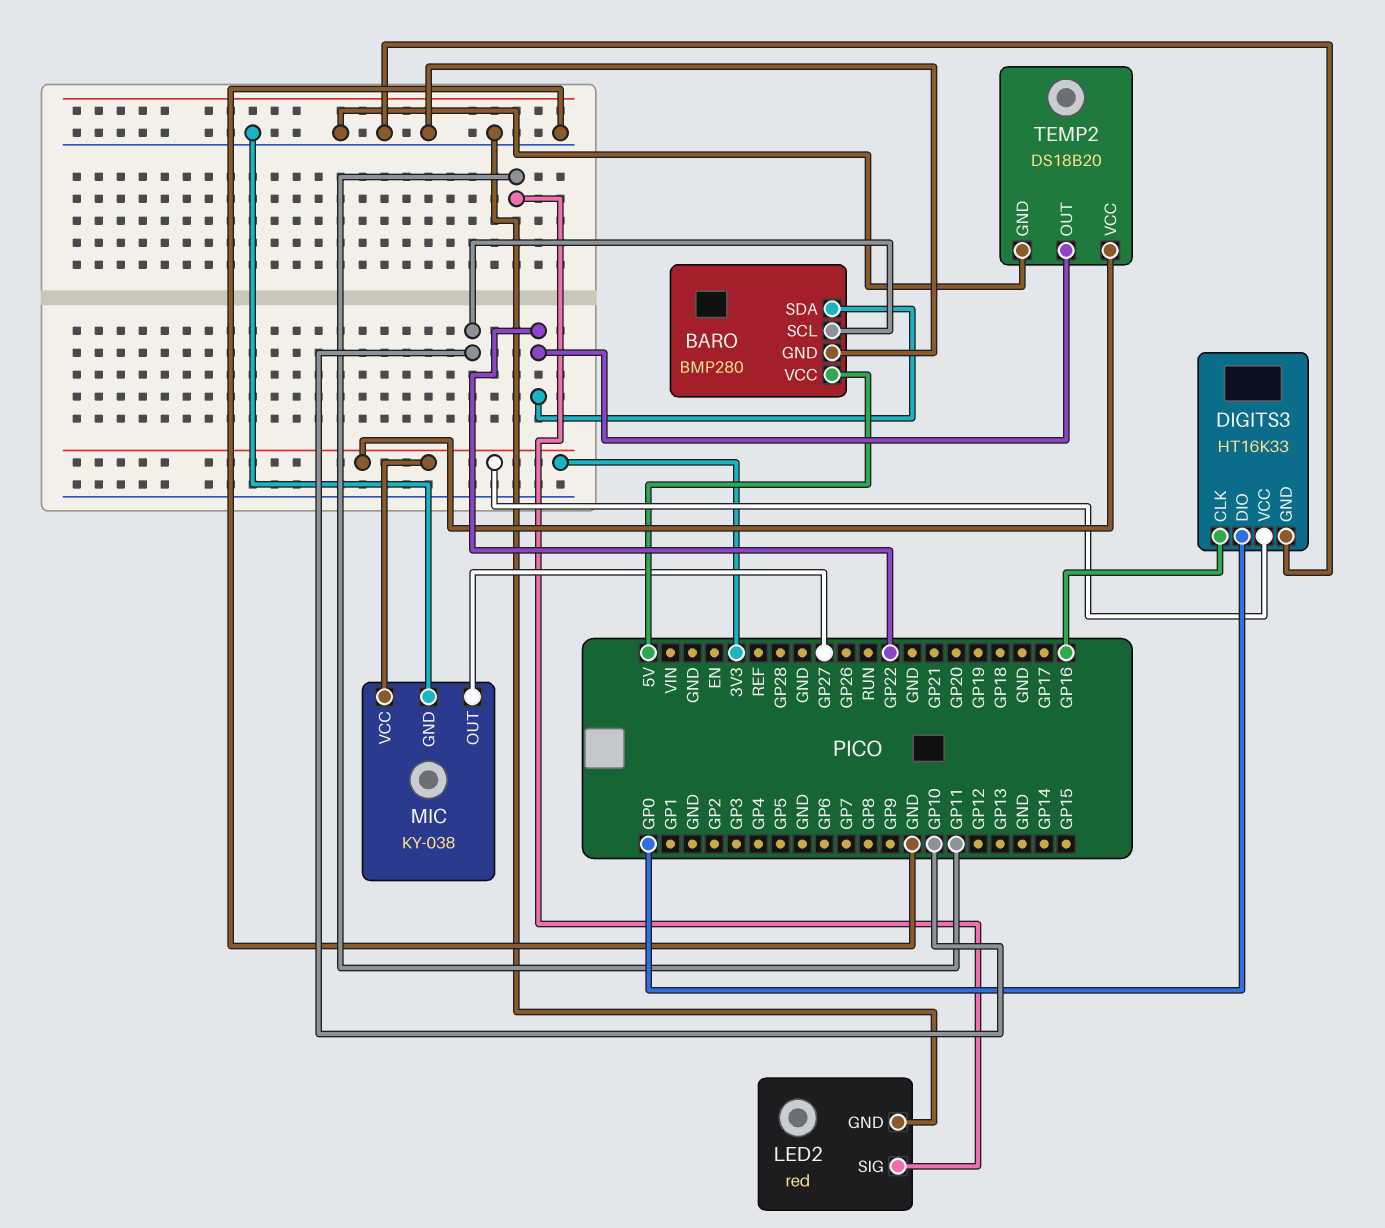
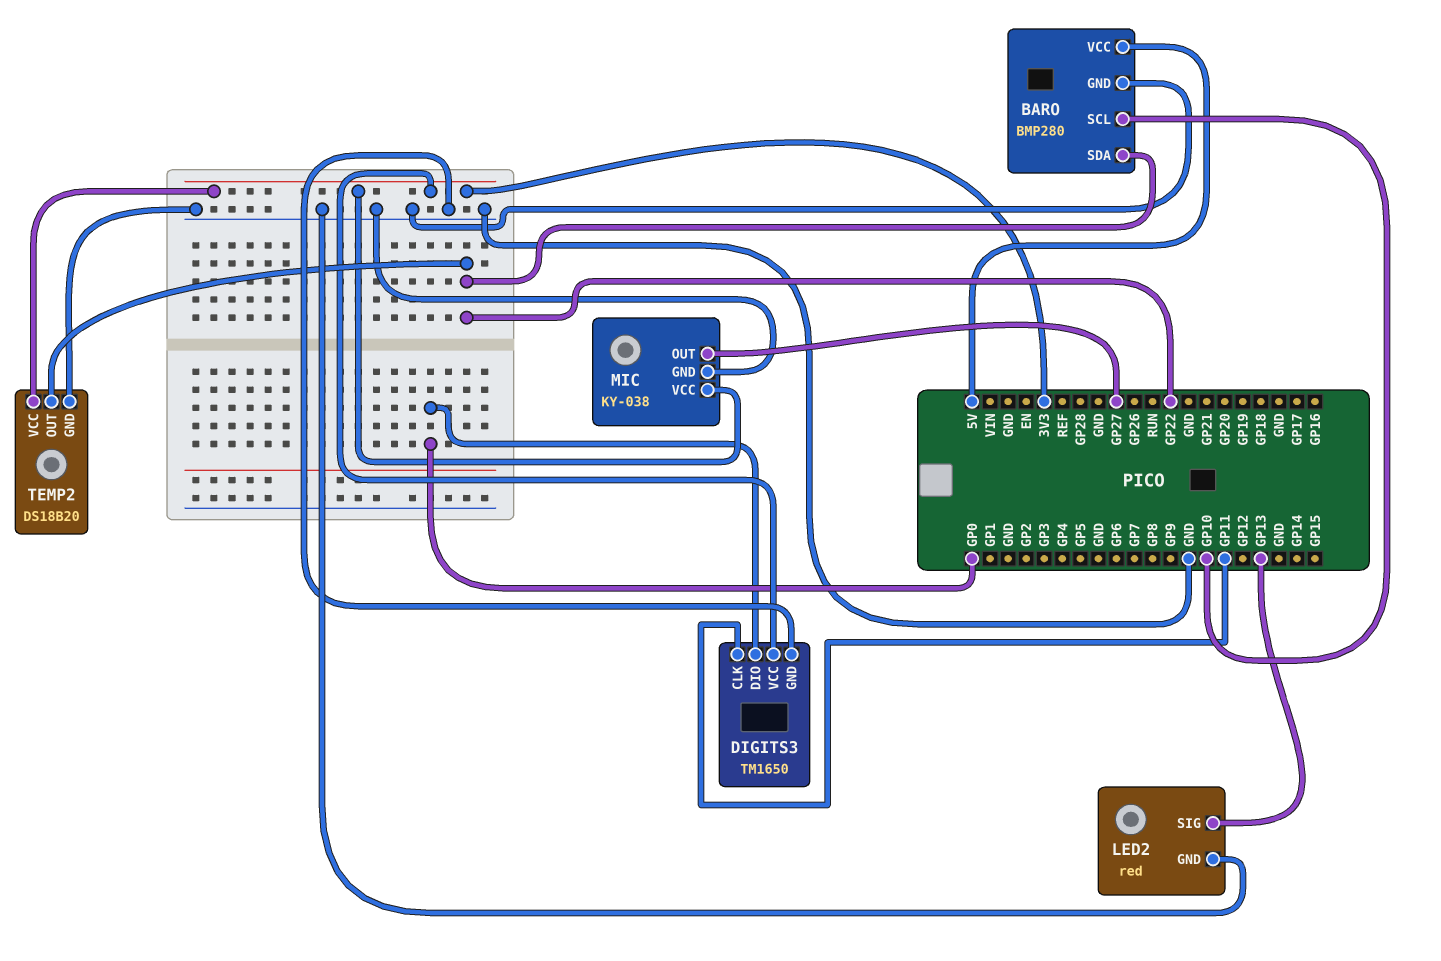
DIGITS3: HT16K33 -> TM1650
DIGITS3 pin CLK: GP16 -> GP11
LED2 pin SIG: GP11 -> GP13

